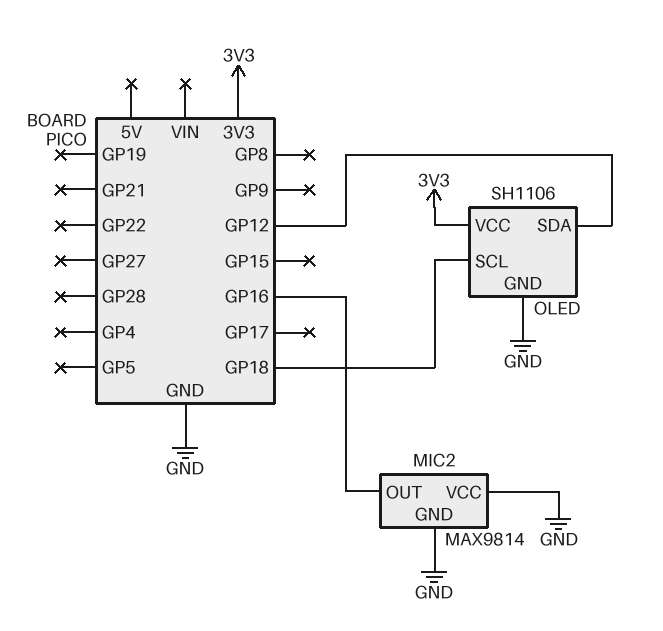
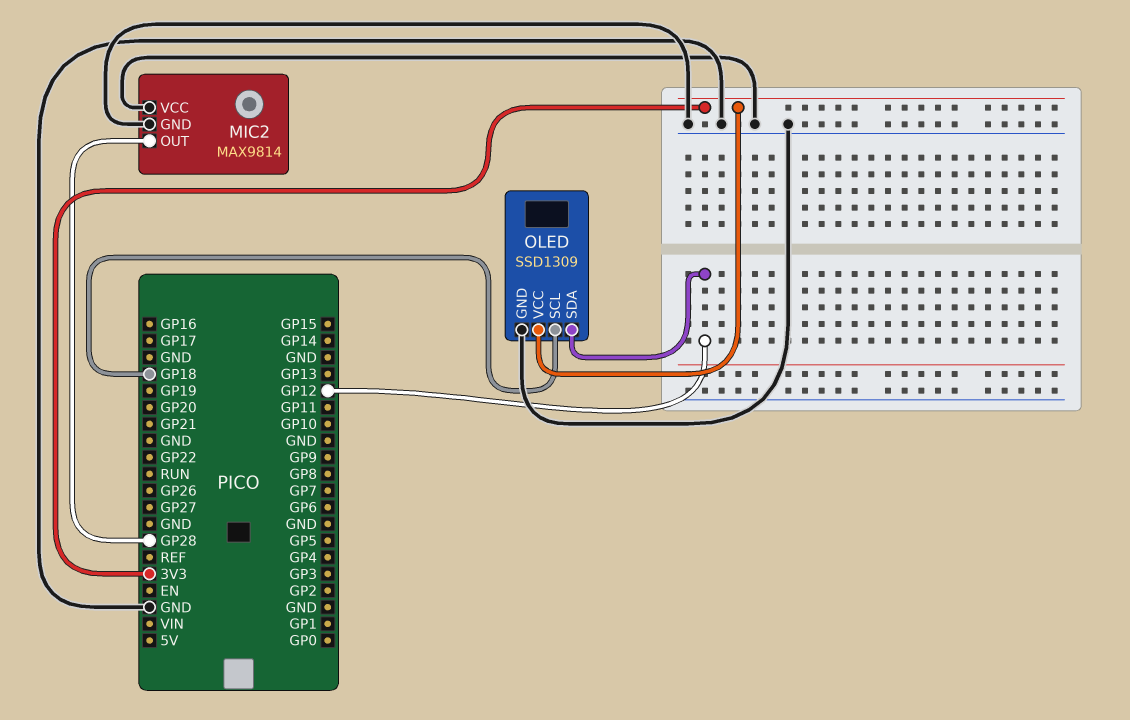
MIC2 pin OUT: GP16 -> GP28
OLED: SH1106 -> SSD1309

